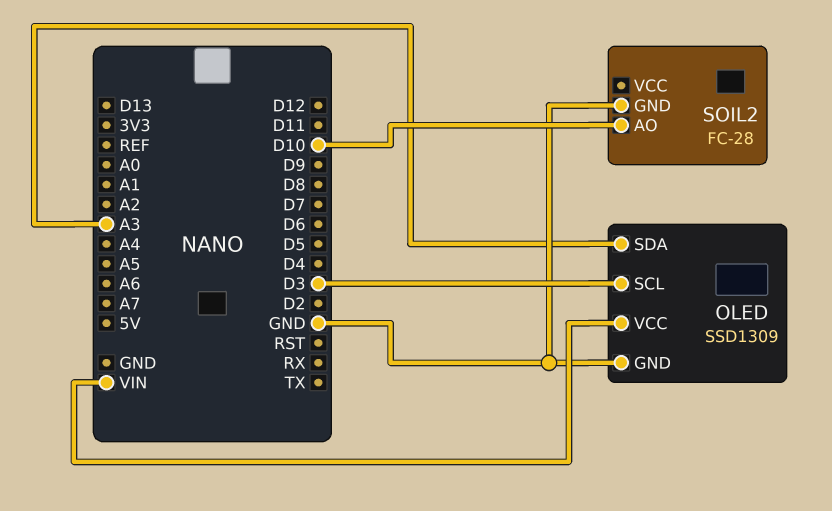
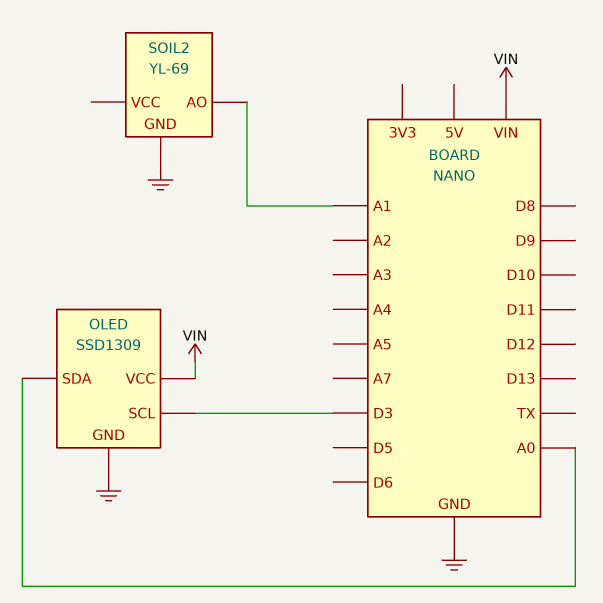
OLED pin SDA: A3 -> A0
SOIL2: FC-28 -> YL-69
SOIL2 pin AO: D10 -> A1

